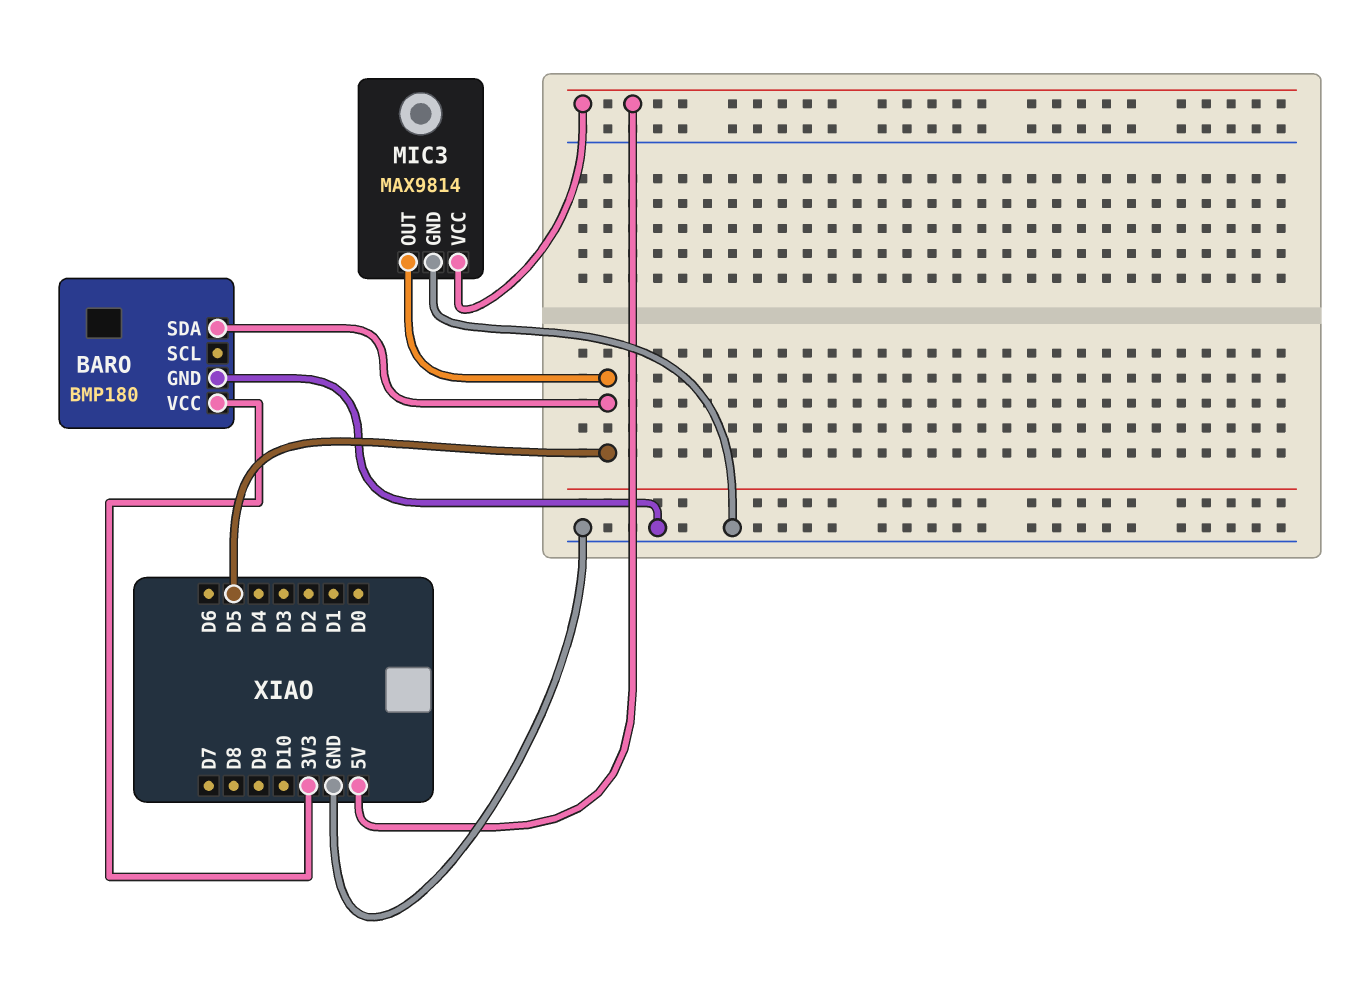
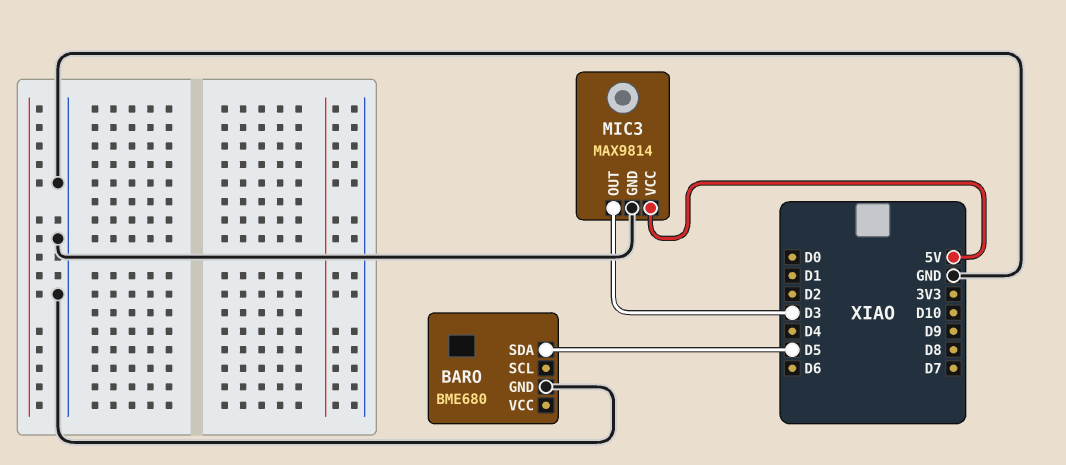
BARO: BMP180 -> BME680
BARO pin VCC: 3V3 -> none
MIC3 pin OUT: D5 -> D3

